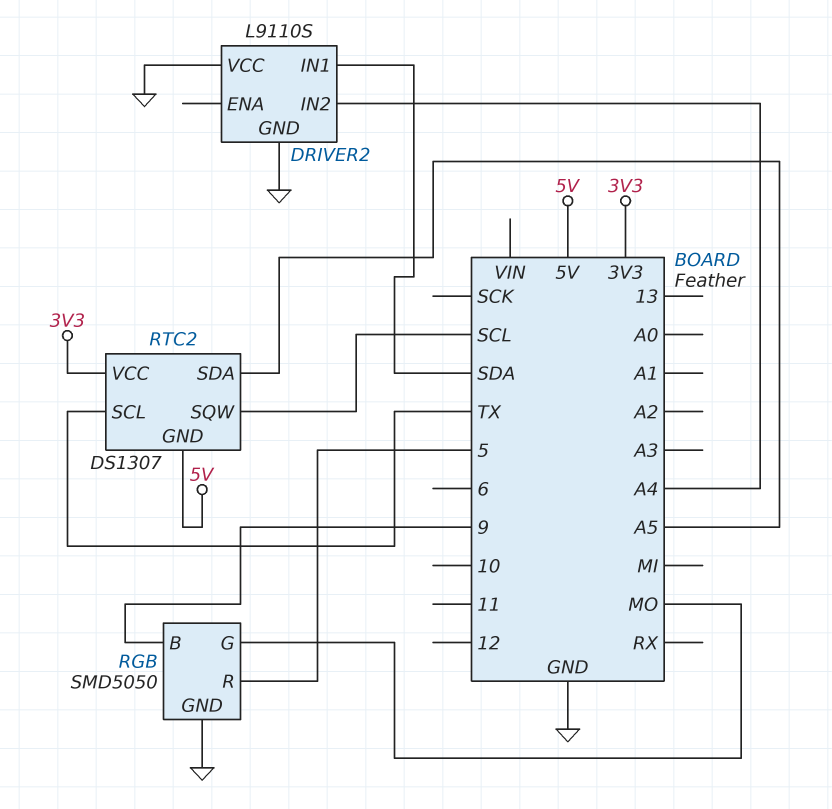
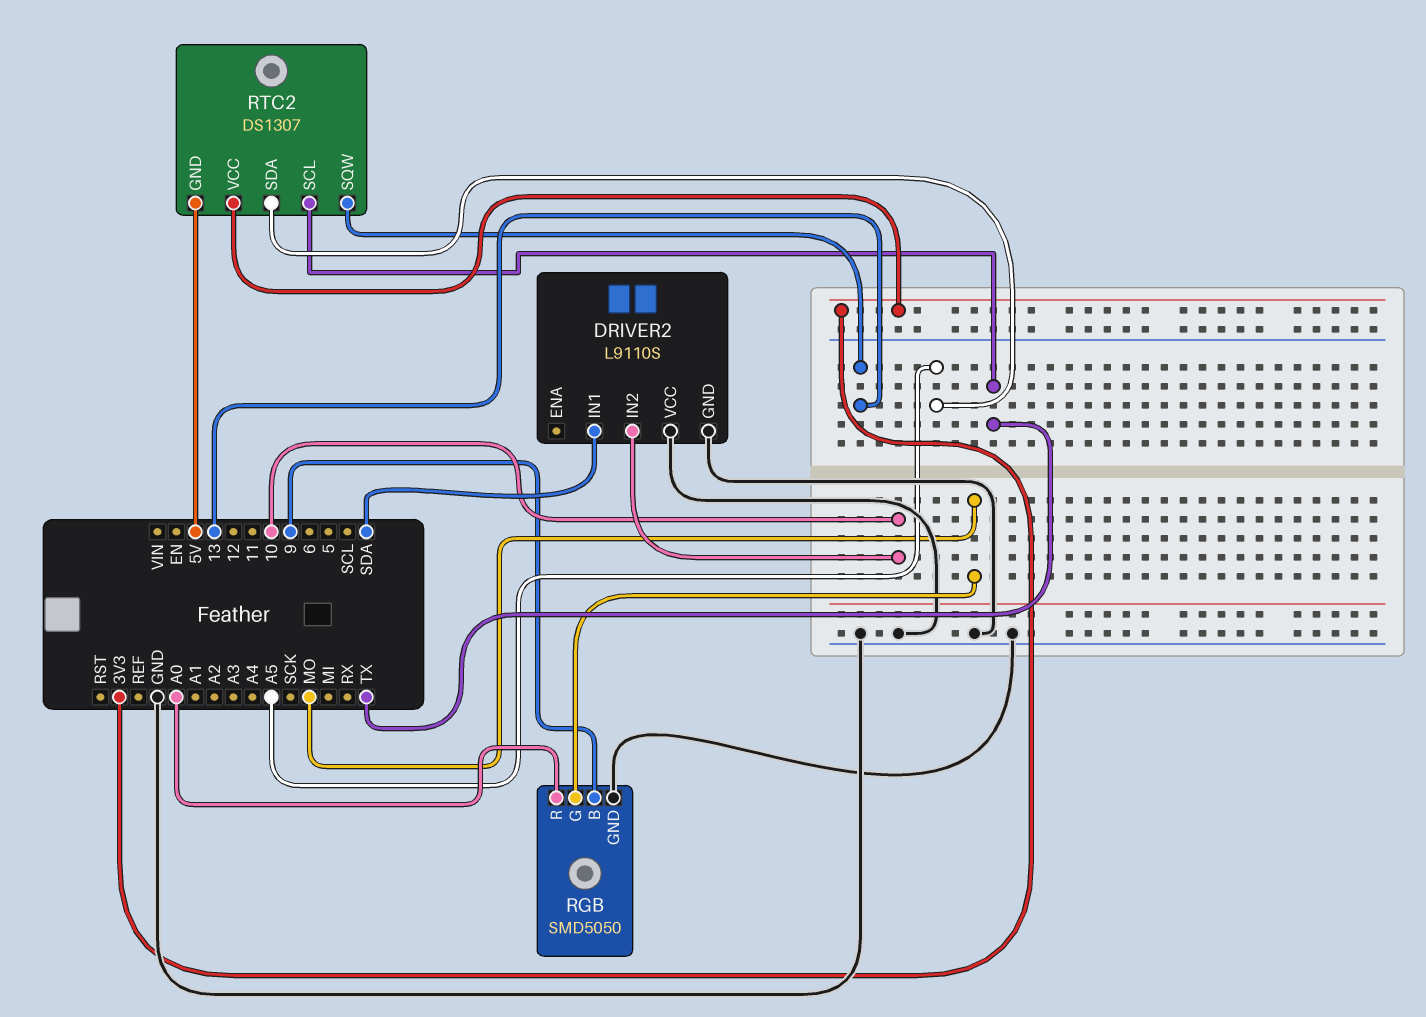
DRIVER2 pin IN2: A4 -> 10
RGB pin R: 5 -> A0
RTC2 pin SQW: SCL -> 13

